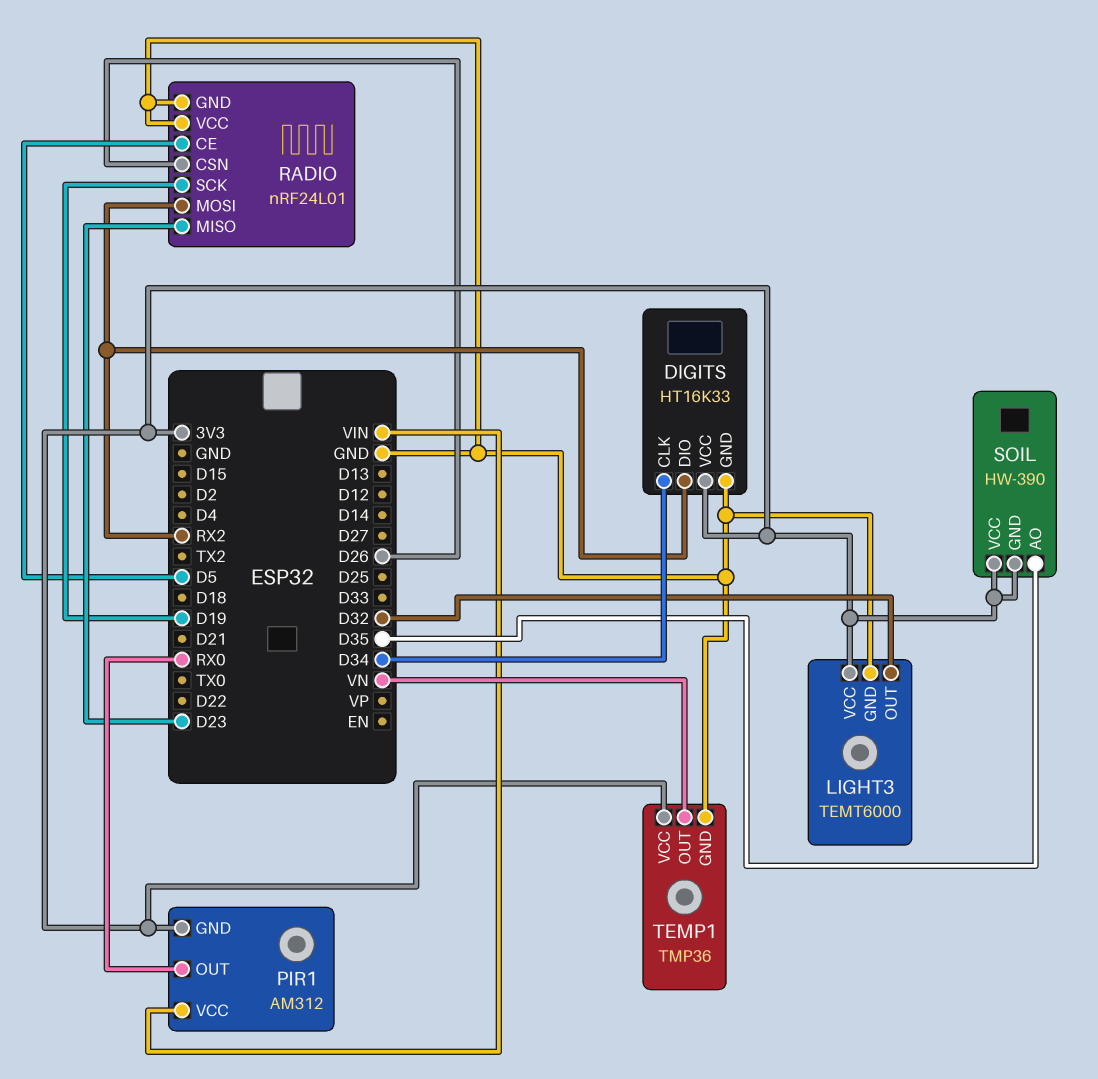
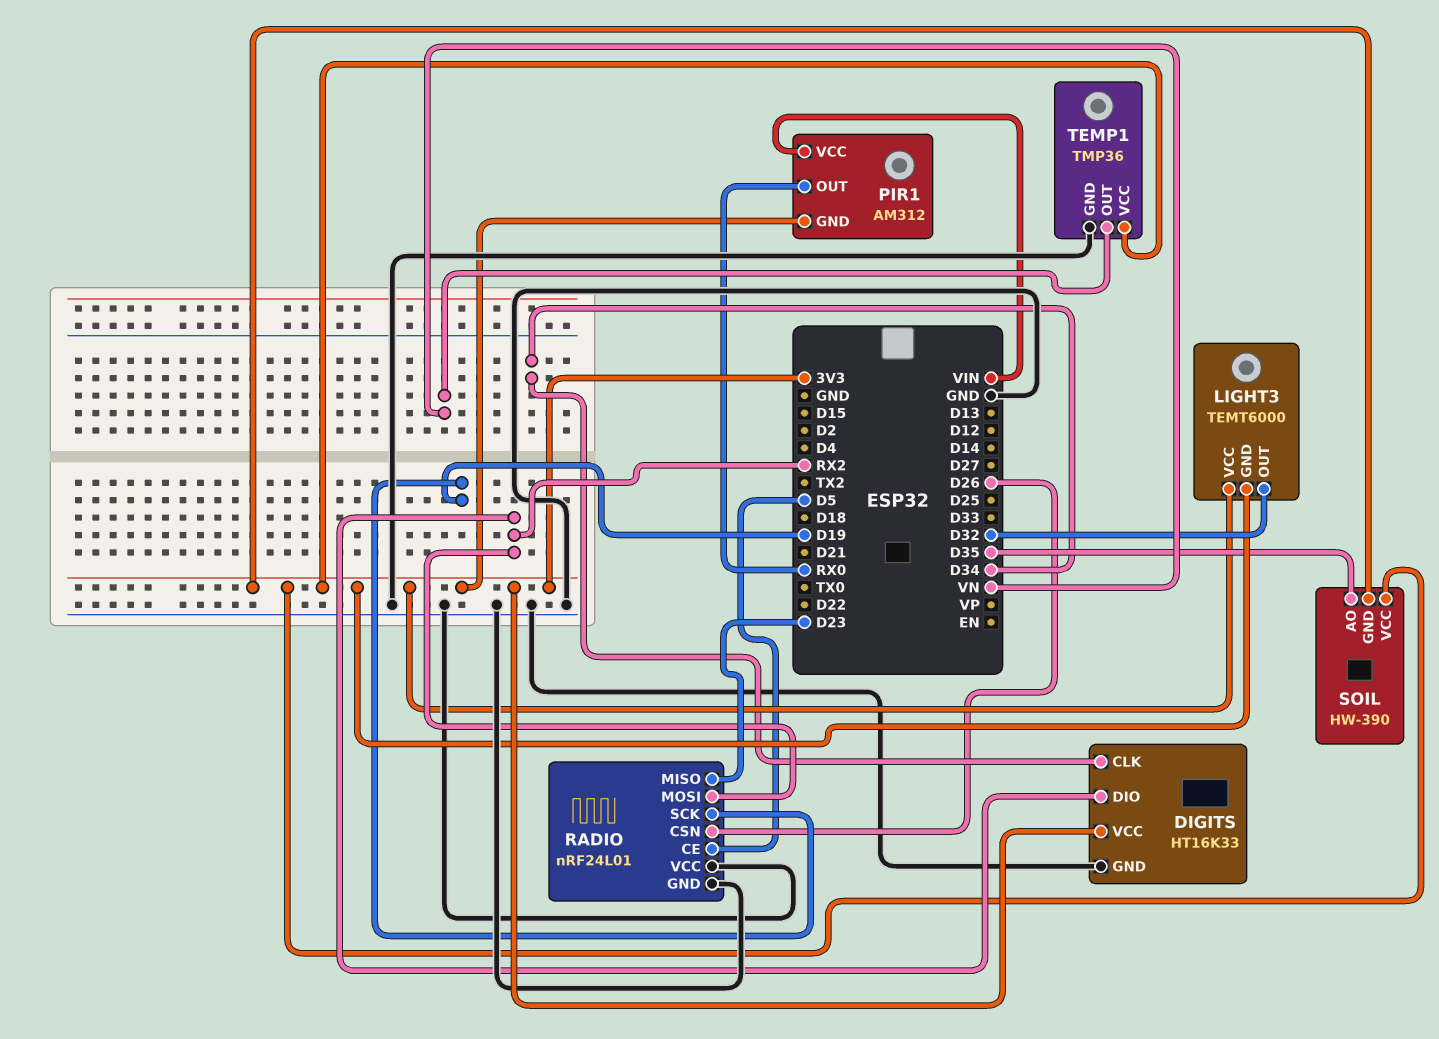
LIGHT3 pin GND: GND -> 3V3

